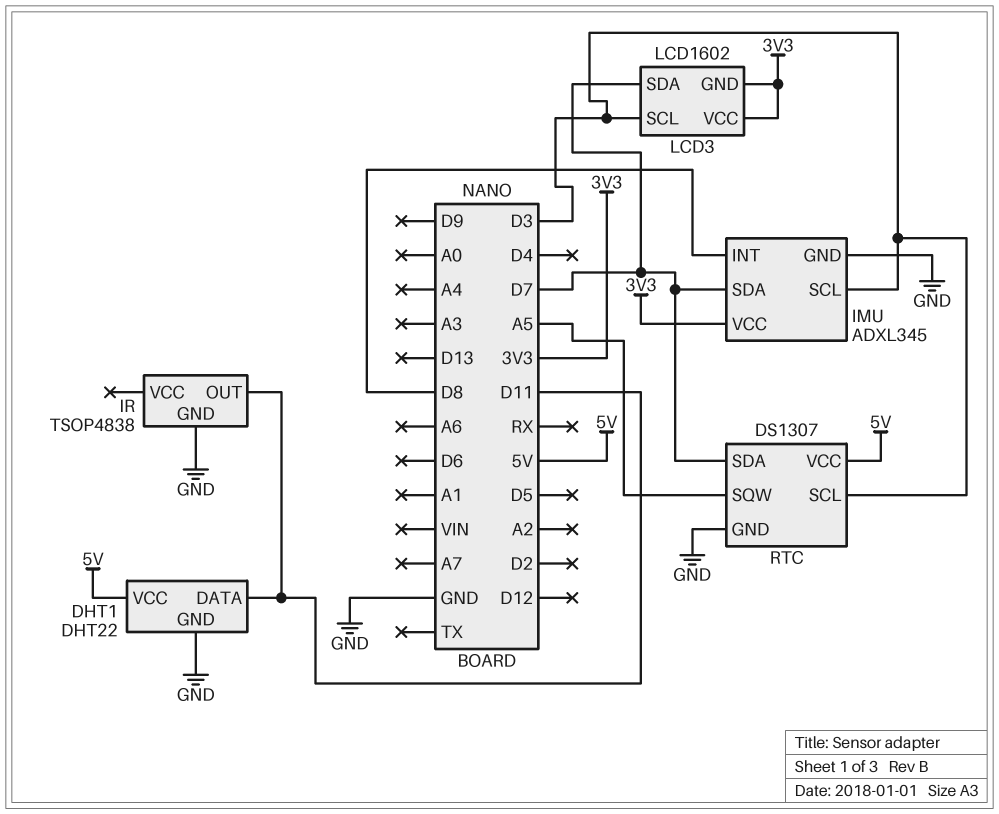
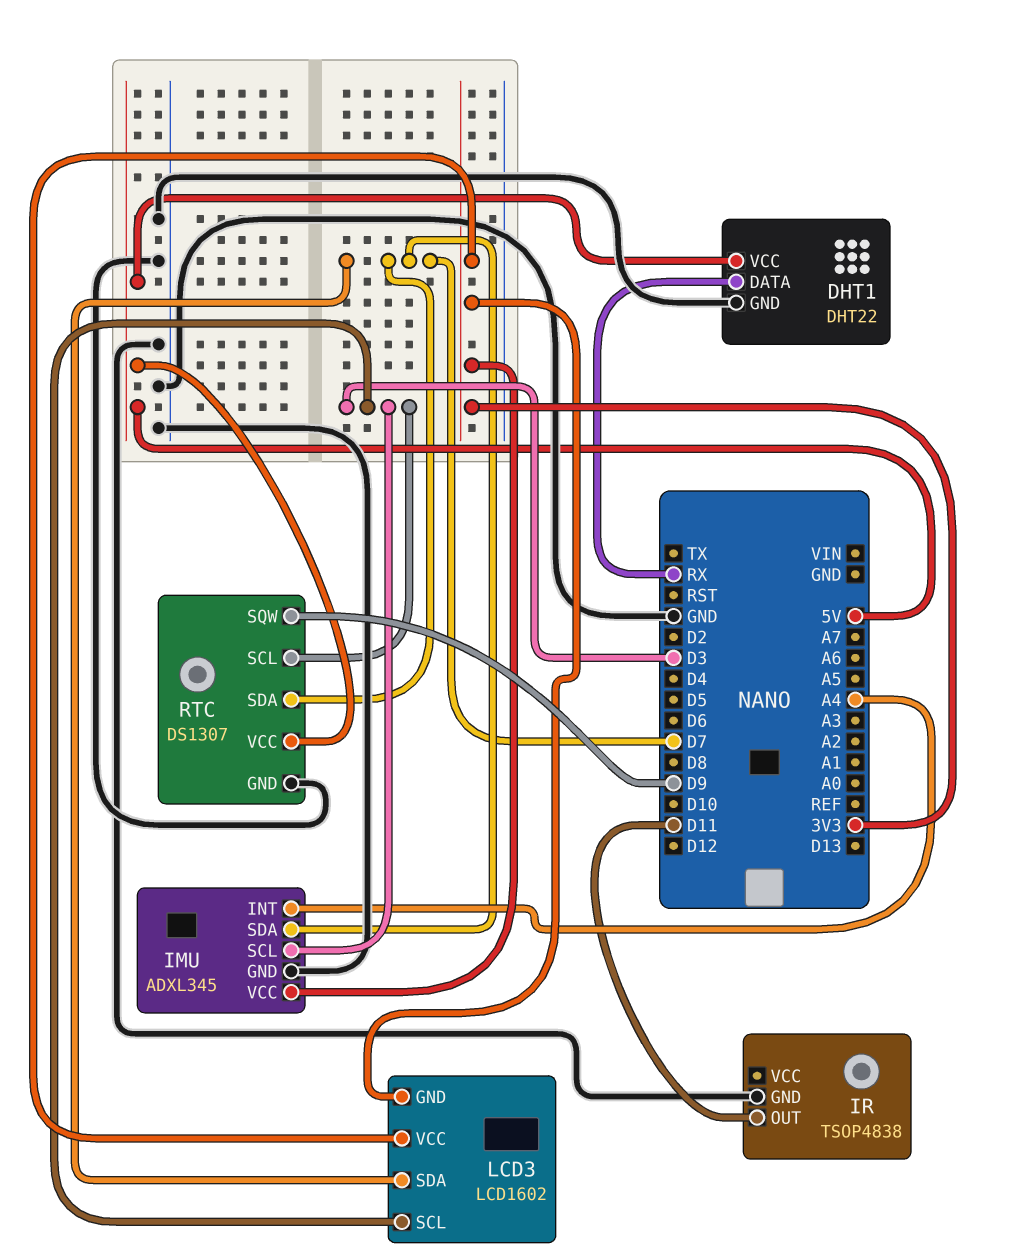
DHT1 pin DATA: D11 -> RX
IMU pin INT: D8 -> A4
RTC pin SQW: A5 -> D9

